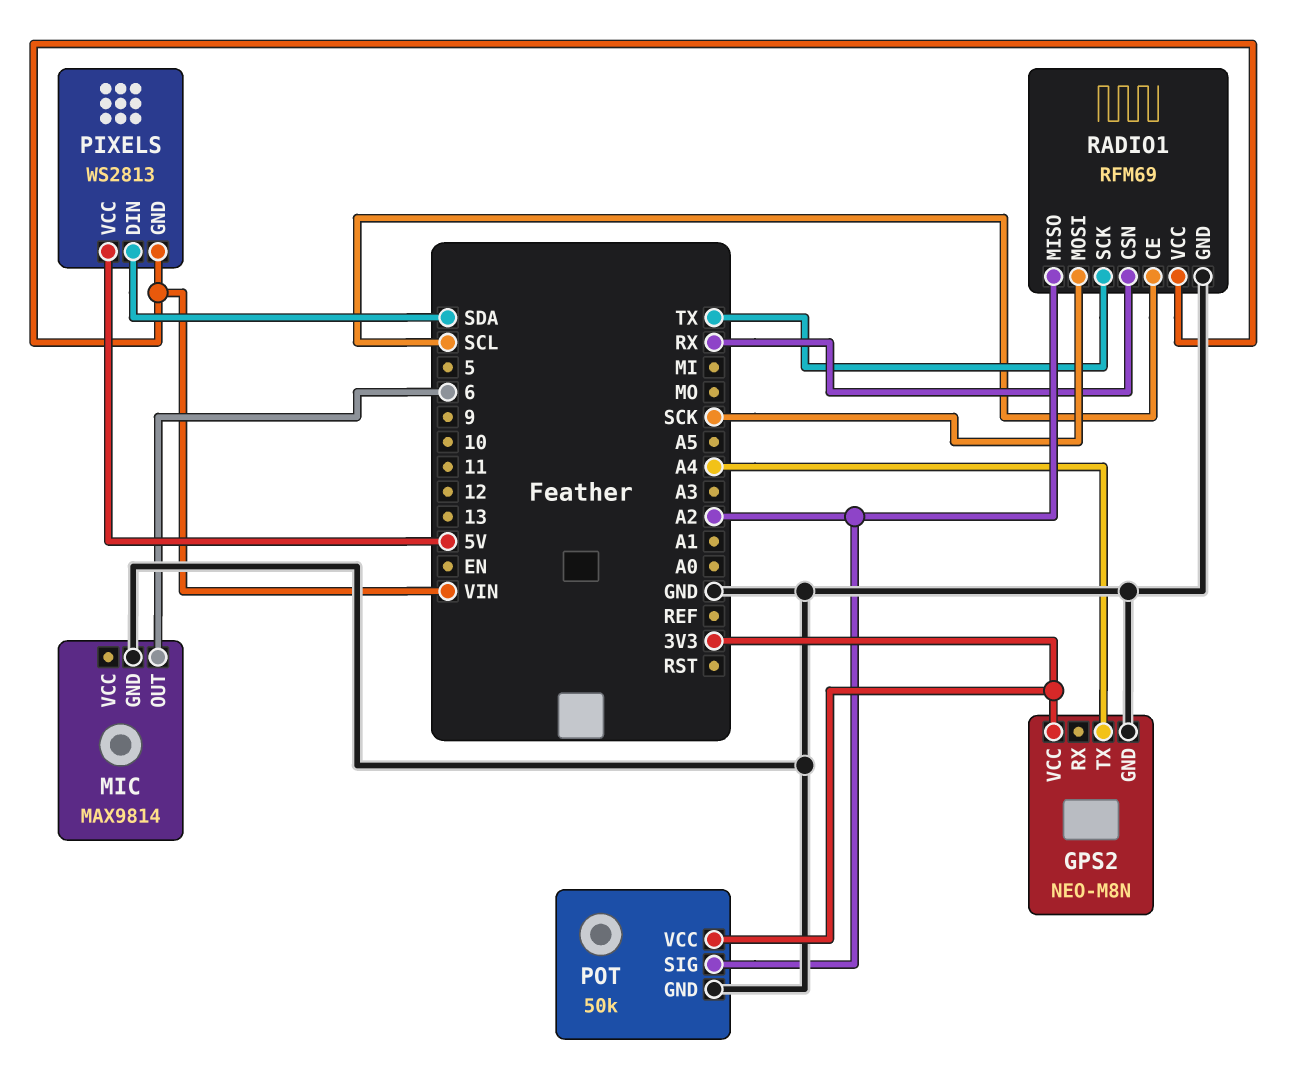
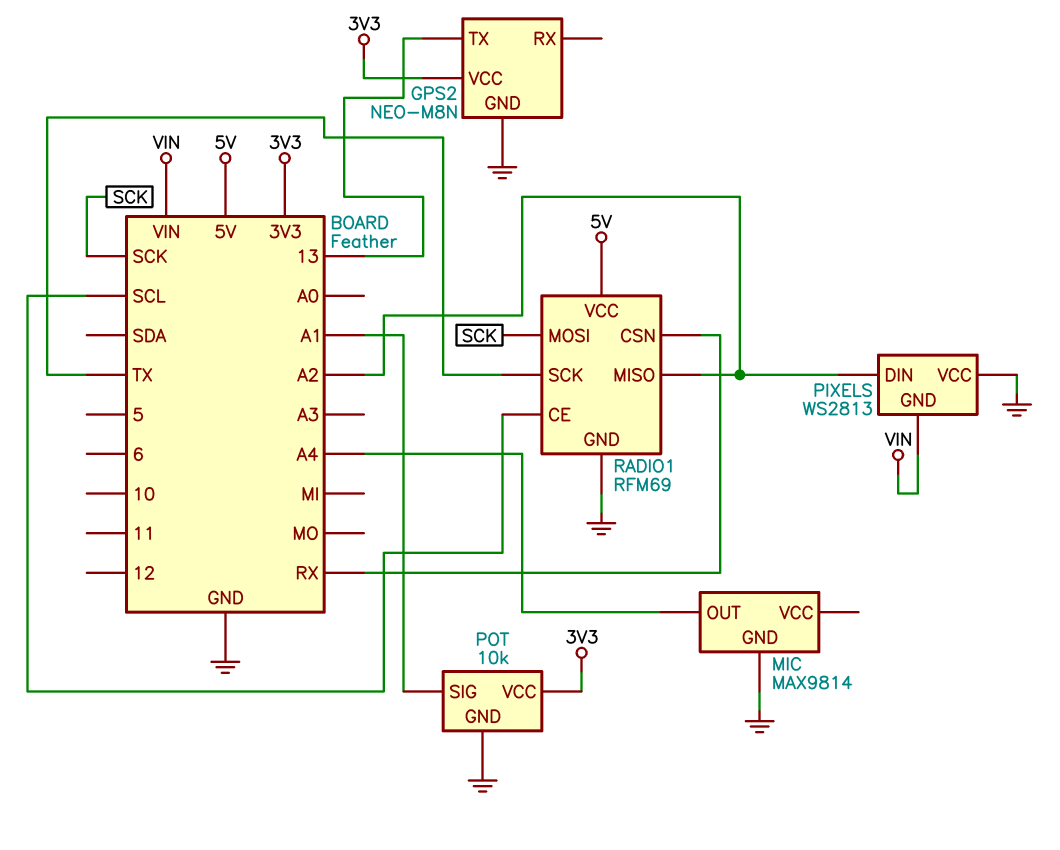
GPS2 pin TX: A4 -> 13
MIC pin OUT: 6 -> A4
PIXELS pin DIN: SDA -> A2
PIXELS pin VCC: 5V -> GND
POT: 50k -> 10k
POT pin SIG: A2 -> A1
RADIO1 pin VCC: VIN -> 5V

